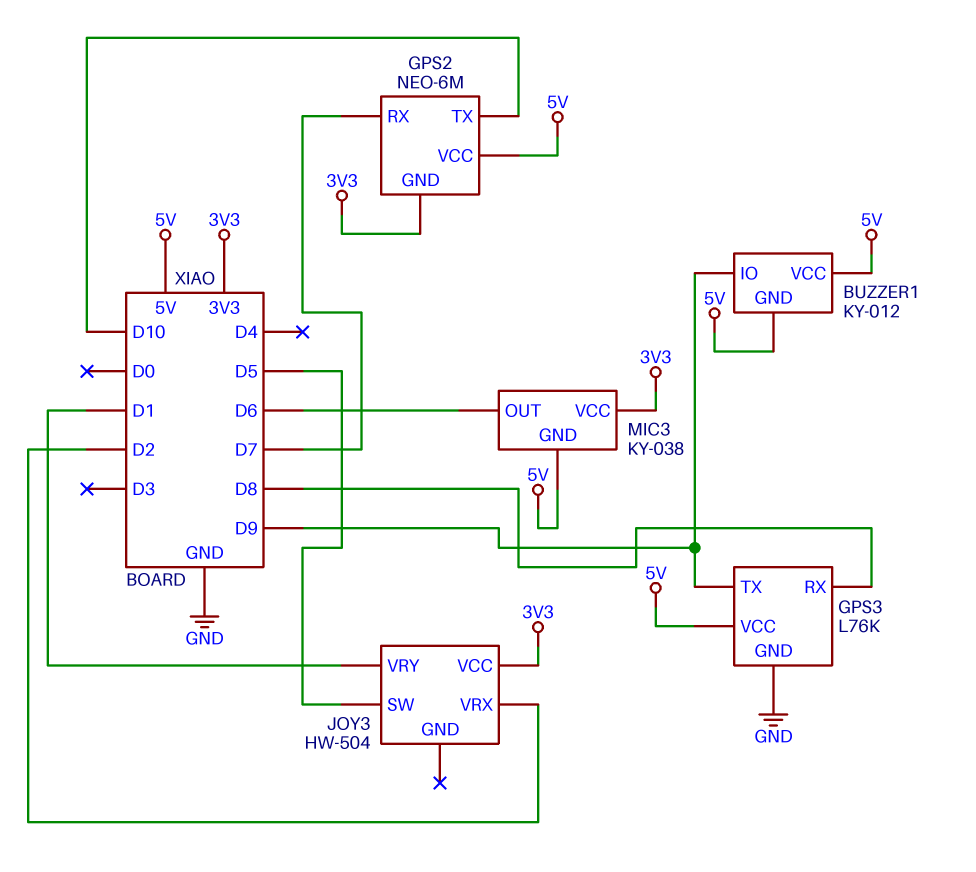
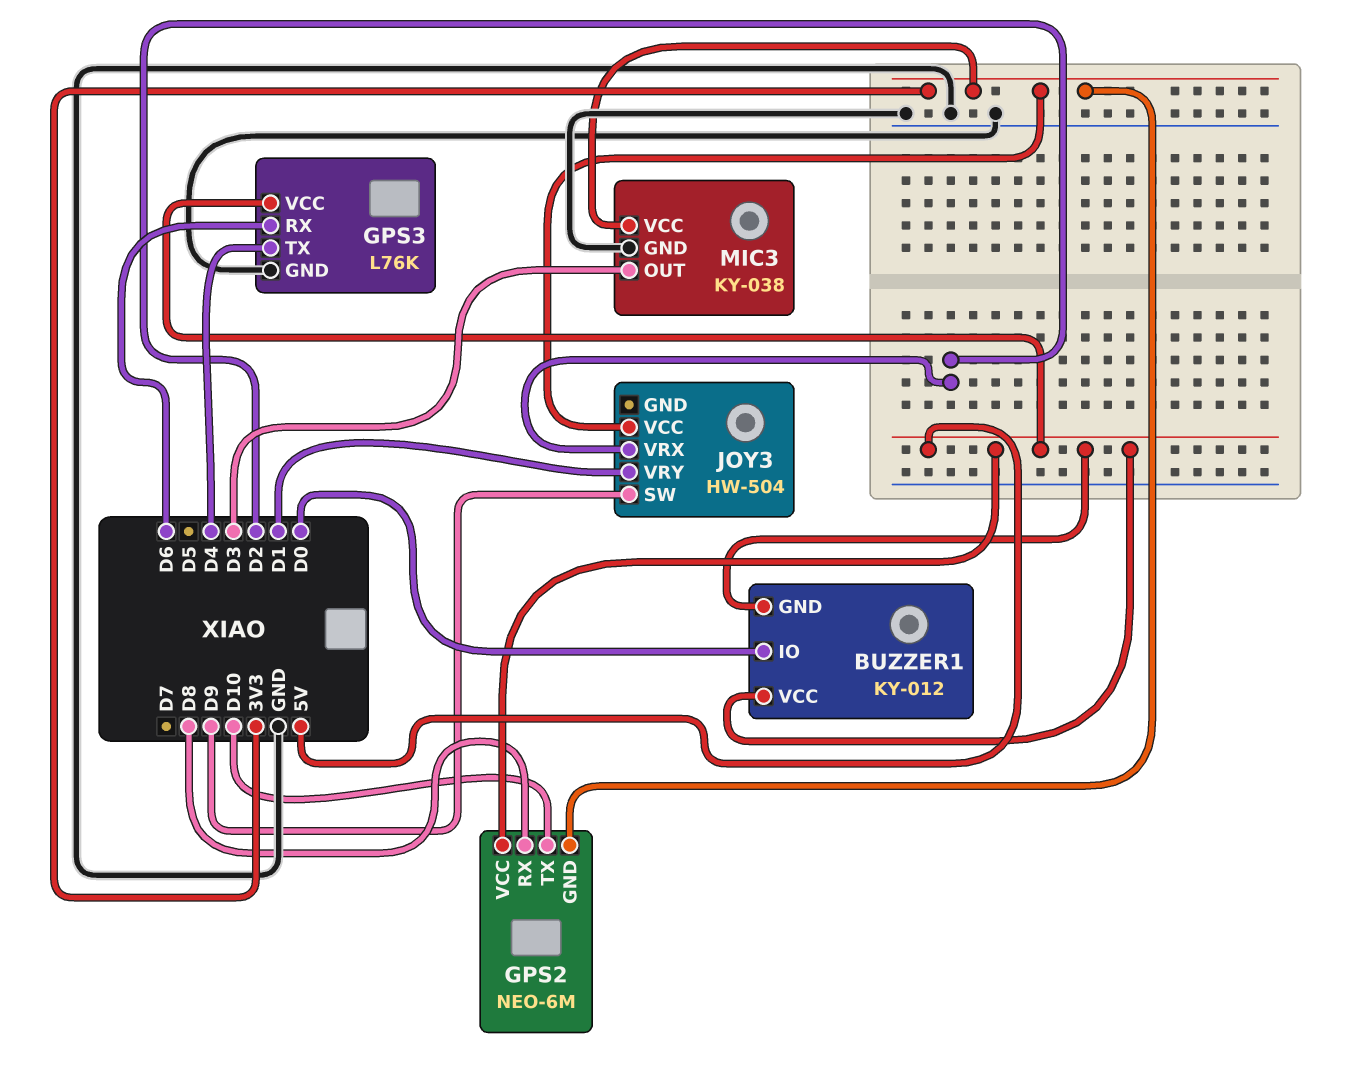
BUZZER1 pin IO: D9 -> D0
GPS2 pin RX: D7 -> D8
GPS3 pin RX: D8 -> D6
GPS3 pin TX: D9 -> D4
JOY3 pin SW: D5 -> D9
MIC3 pin GND: 5V -> GND
MIC3 pin OUT: D6 -> D3

